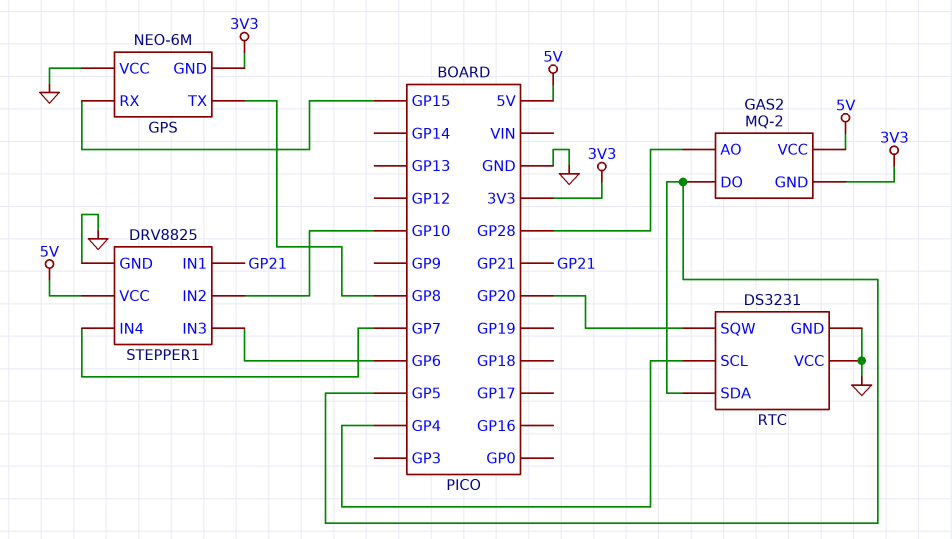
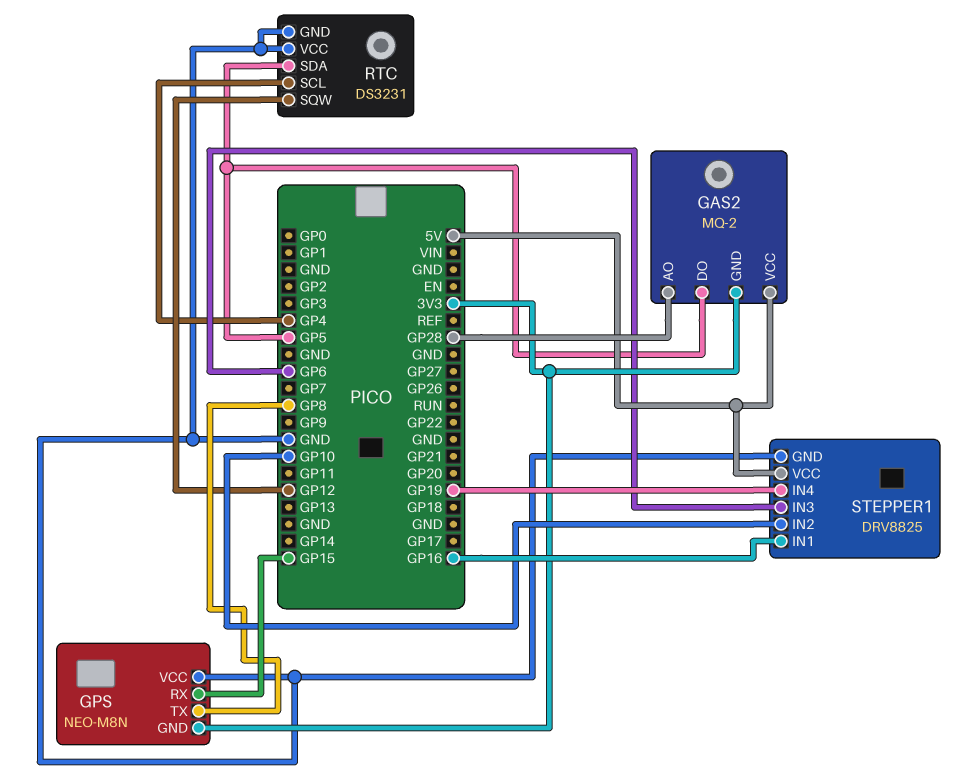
GPS: NEO-6M -> NEO-M8N
RTC pin SQW: GP20 -> GP12
STEPPER1 pin IN1: GP21 -> GP16
STEPPER1 pin IN4: GP7 -> GP19

